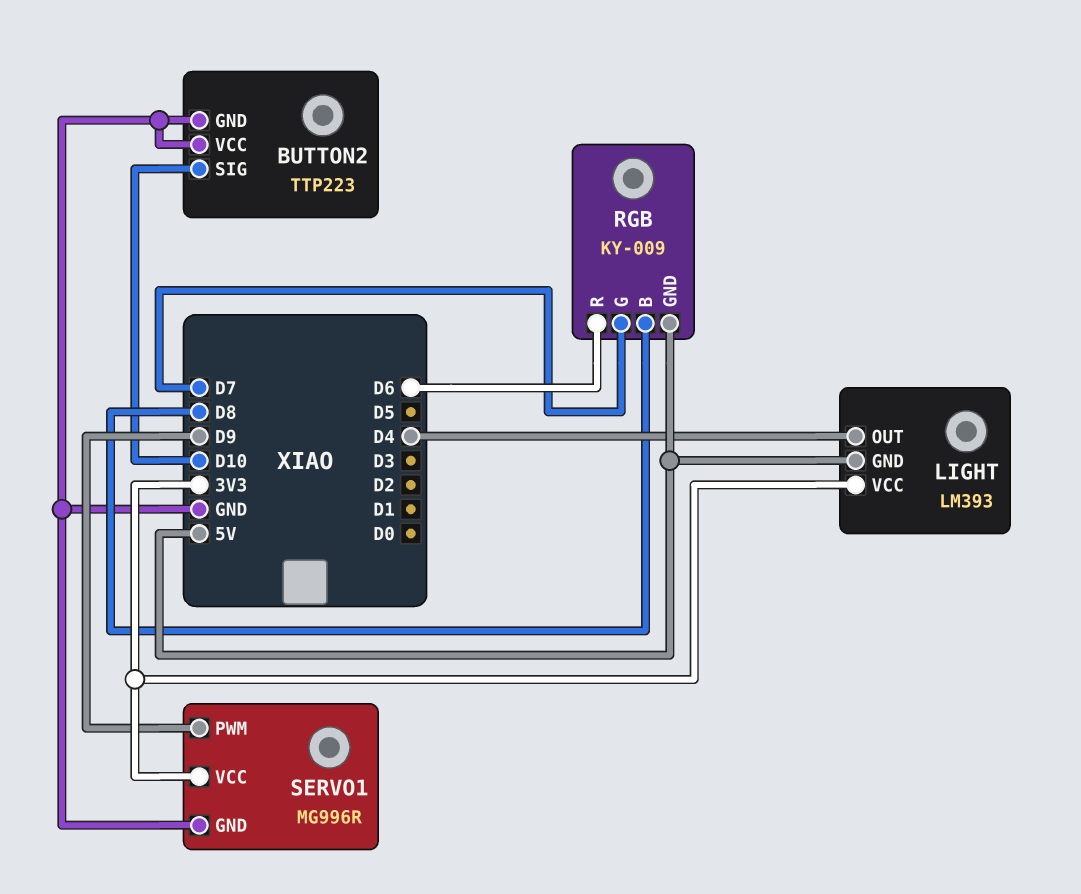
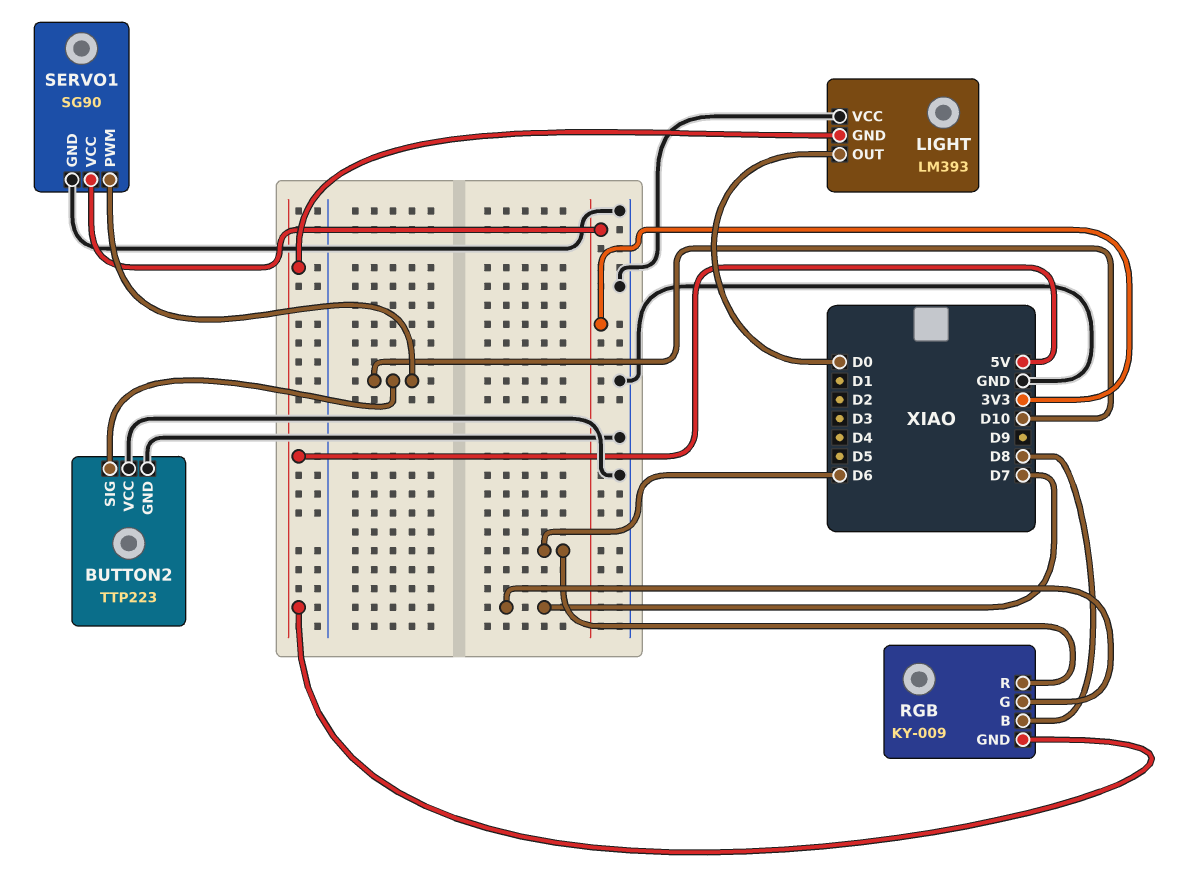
LIGHT pin OUT: D4 -> D0
LIGHT pin VCC: 3V3 -> GND
SERVO1: MG996R -> SG90
SERVO1 pin PWM: D9 -> D10

